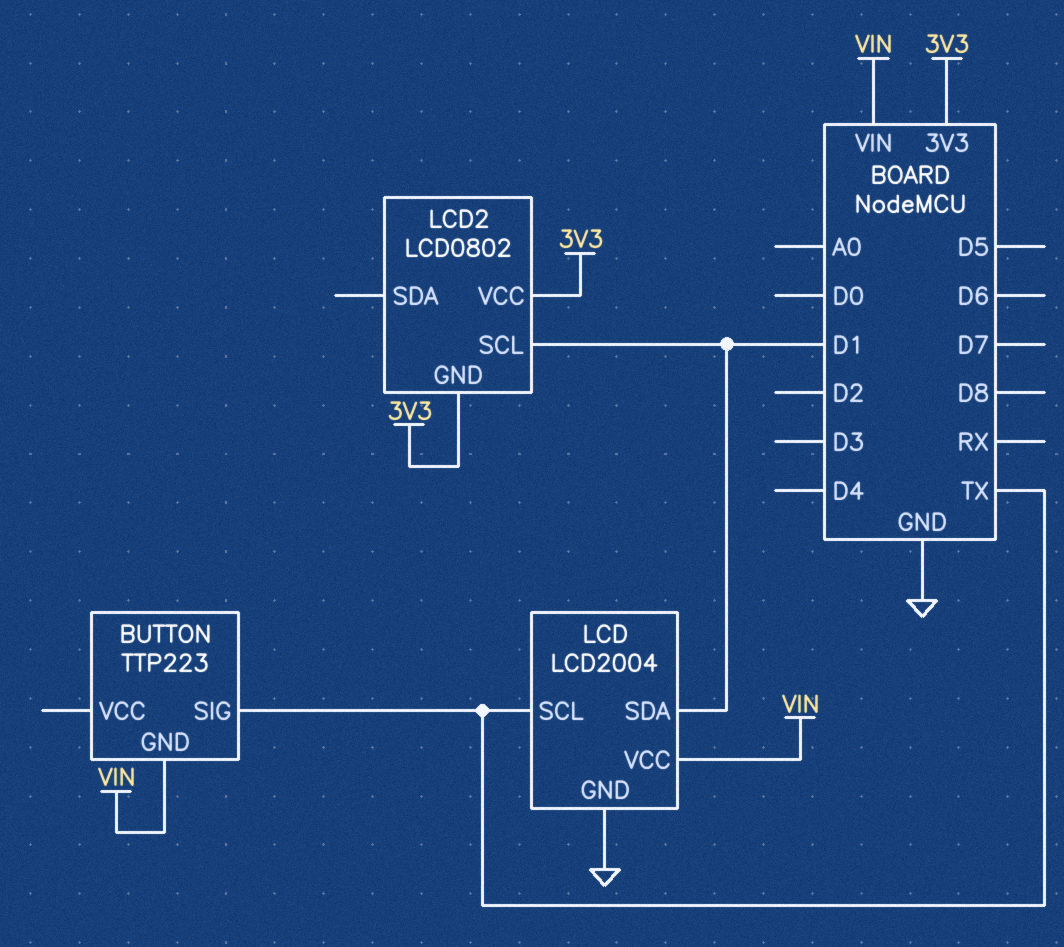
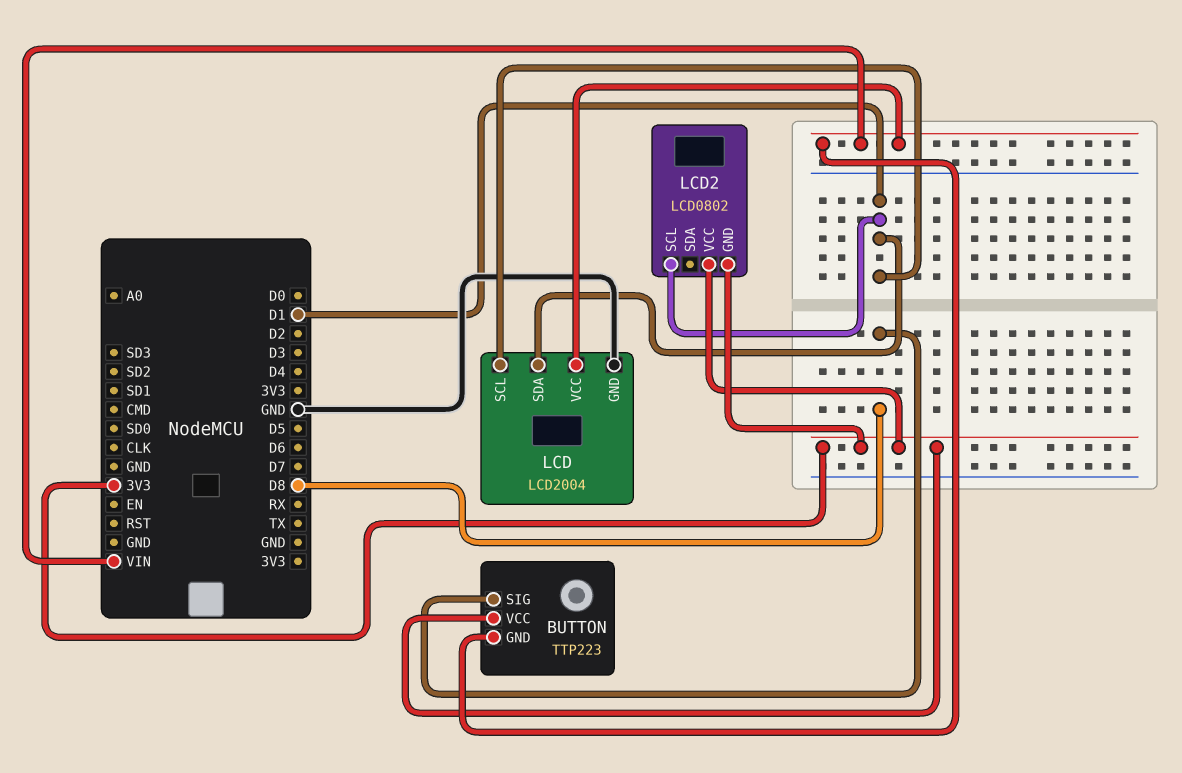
BUTTON pin SIG: TX -> D8
BUTTON pin VCC: none -> 3V3
LCD pin SCL: TX -> D1

